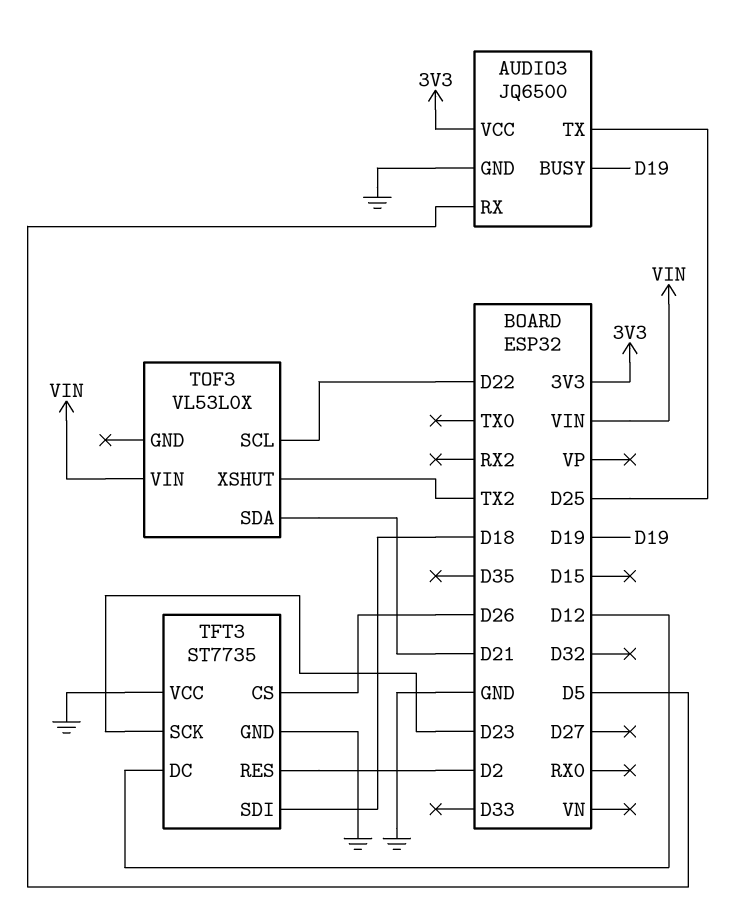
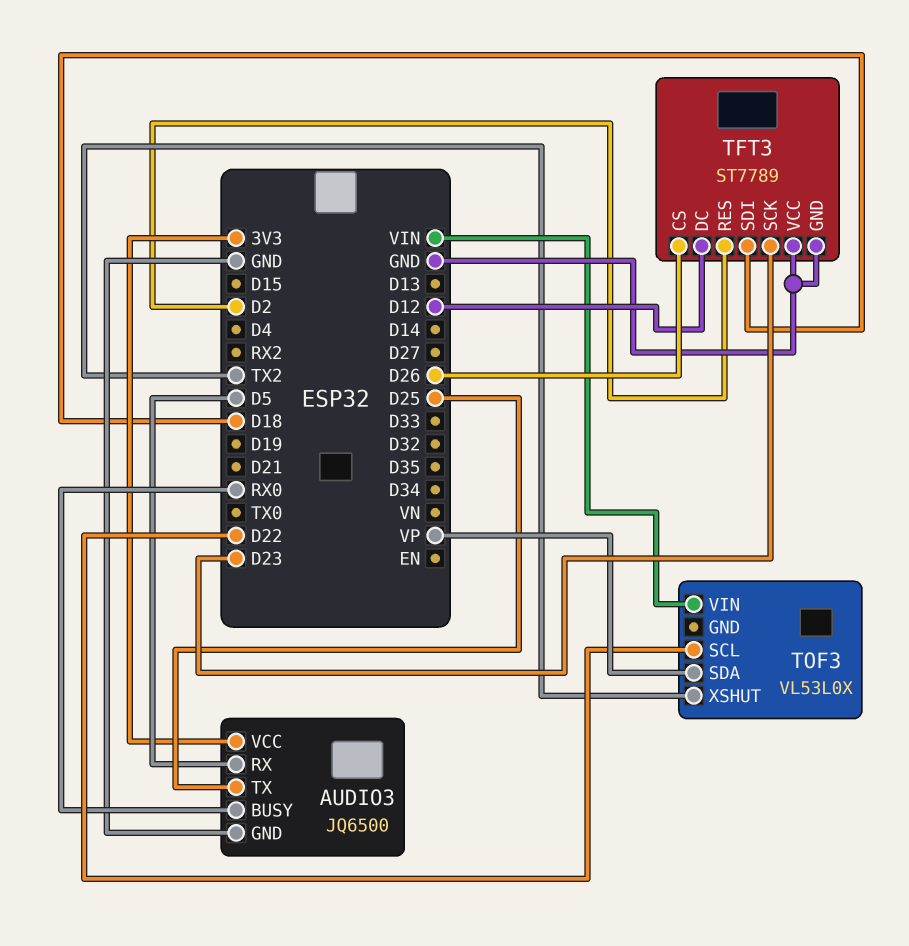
AUDIO3 pin BUSY: D19 -> RX0
TFT3: ST7735 -> ST7789
TOF3 pin SDA: D21 -> VP

